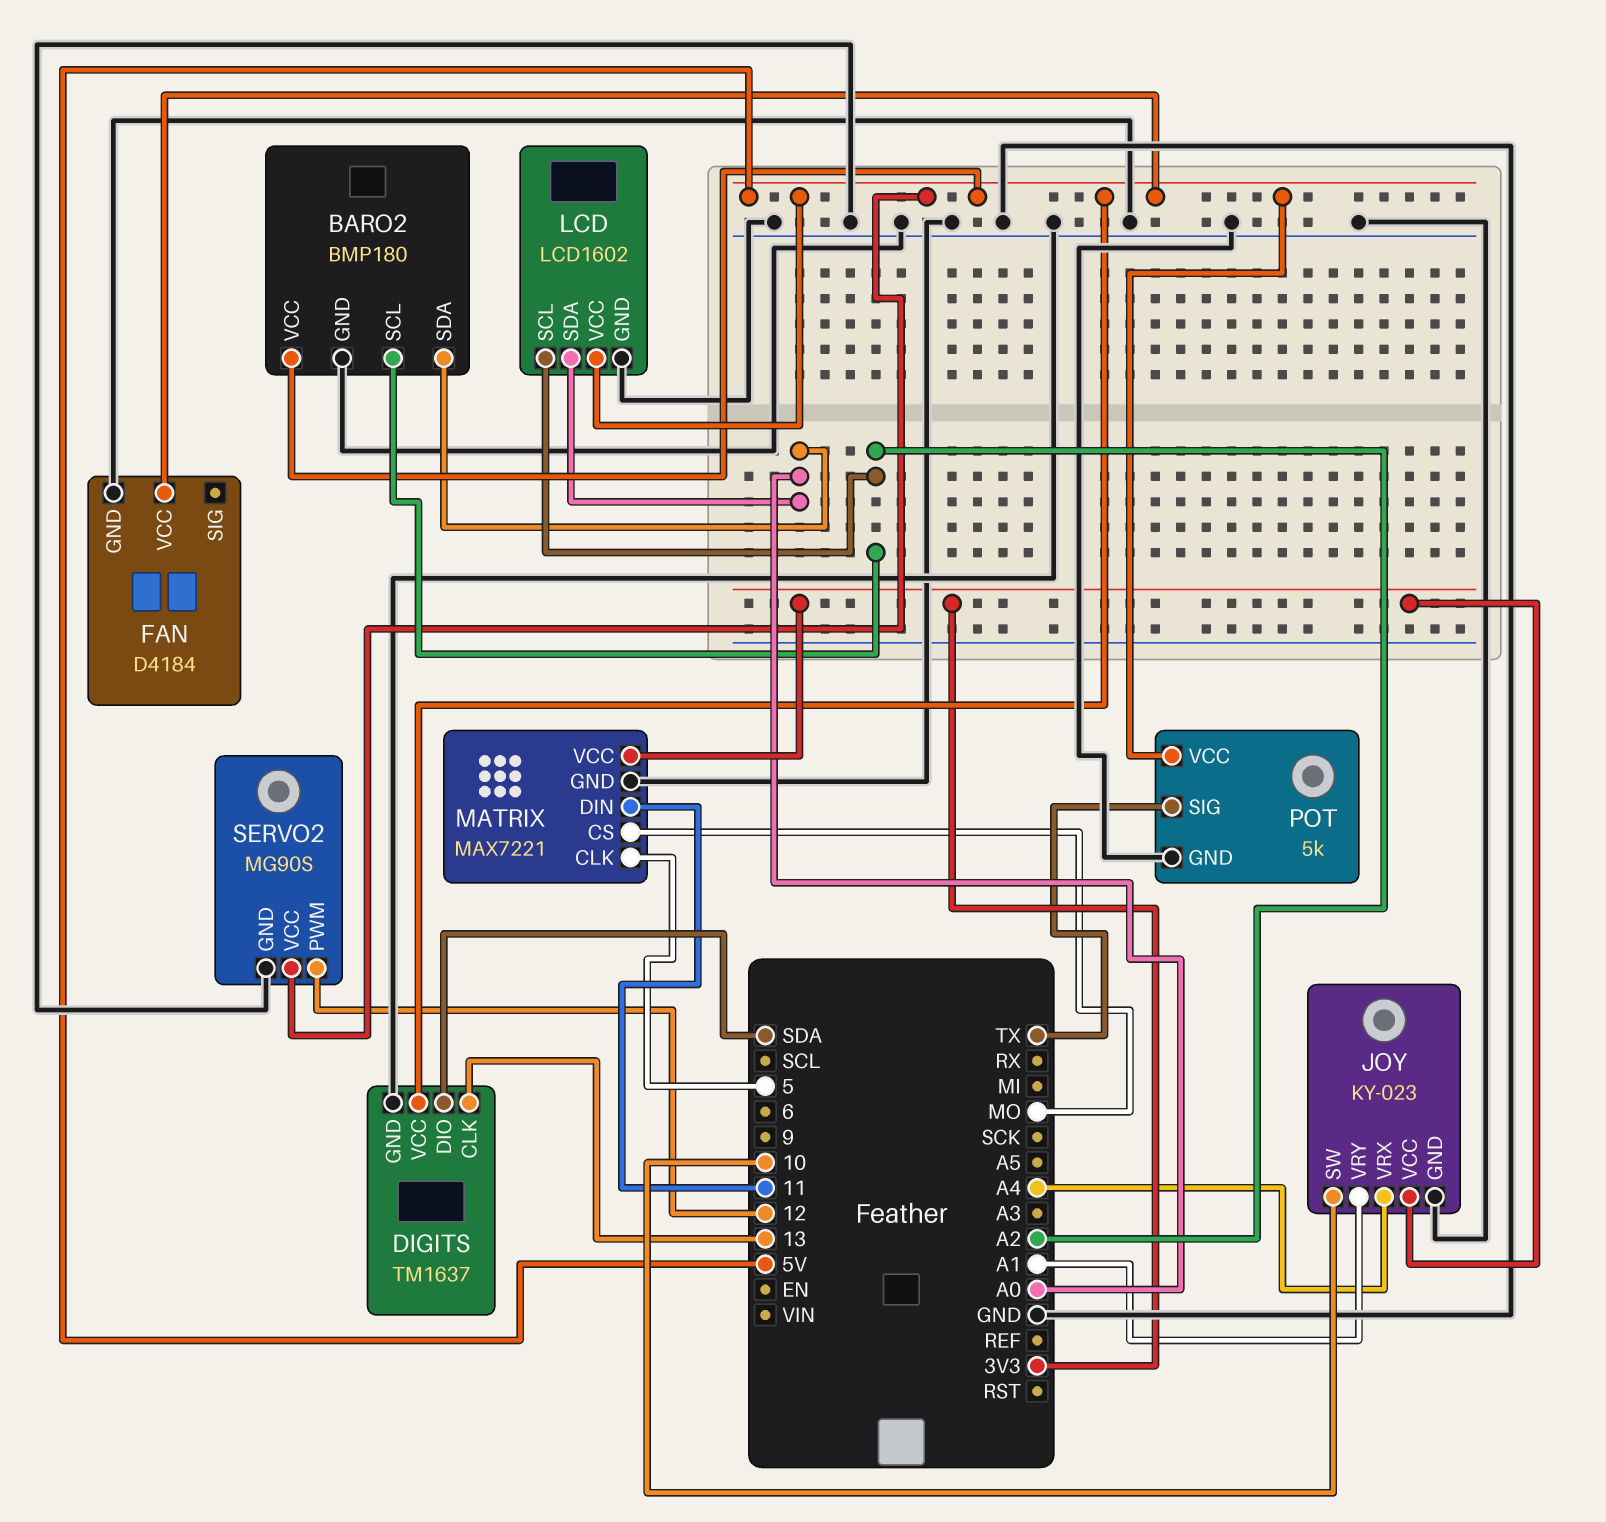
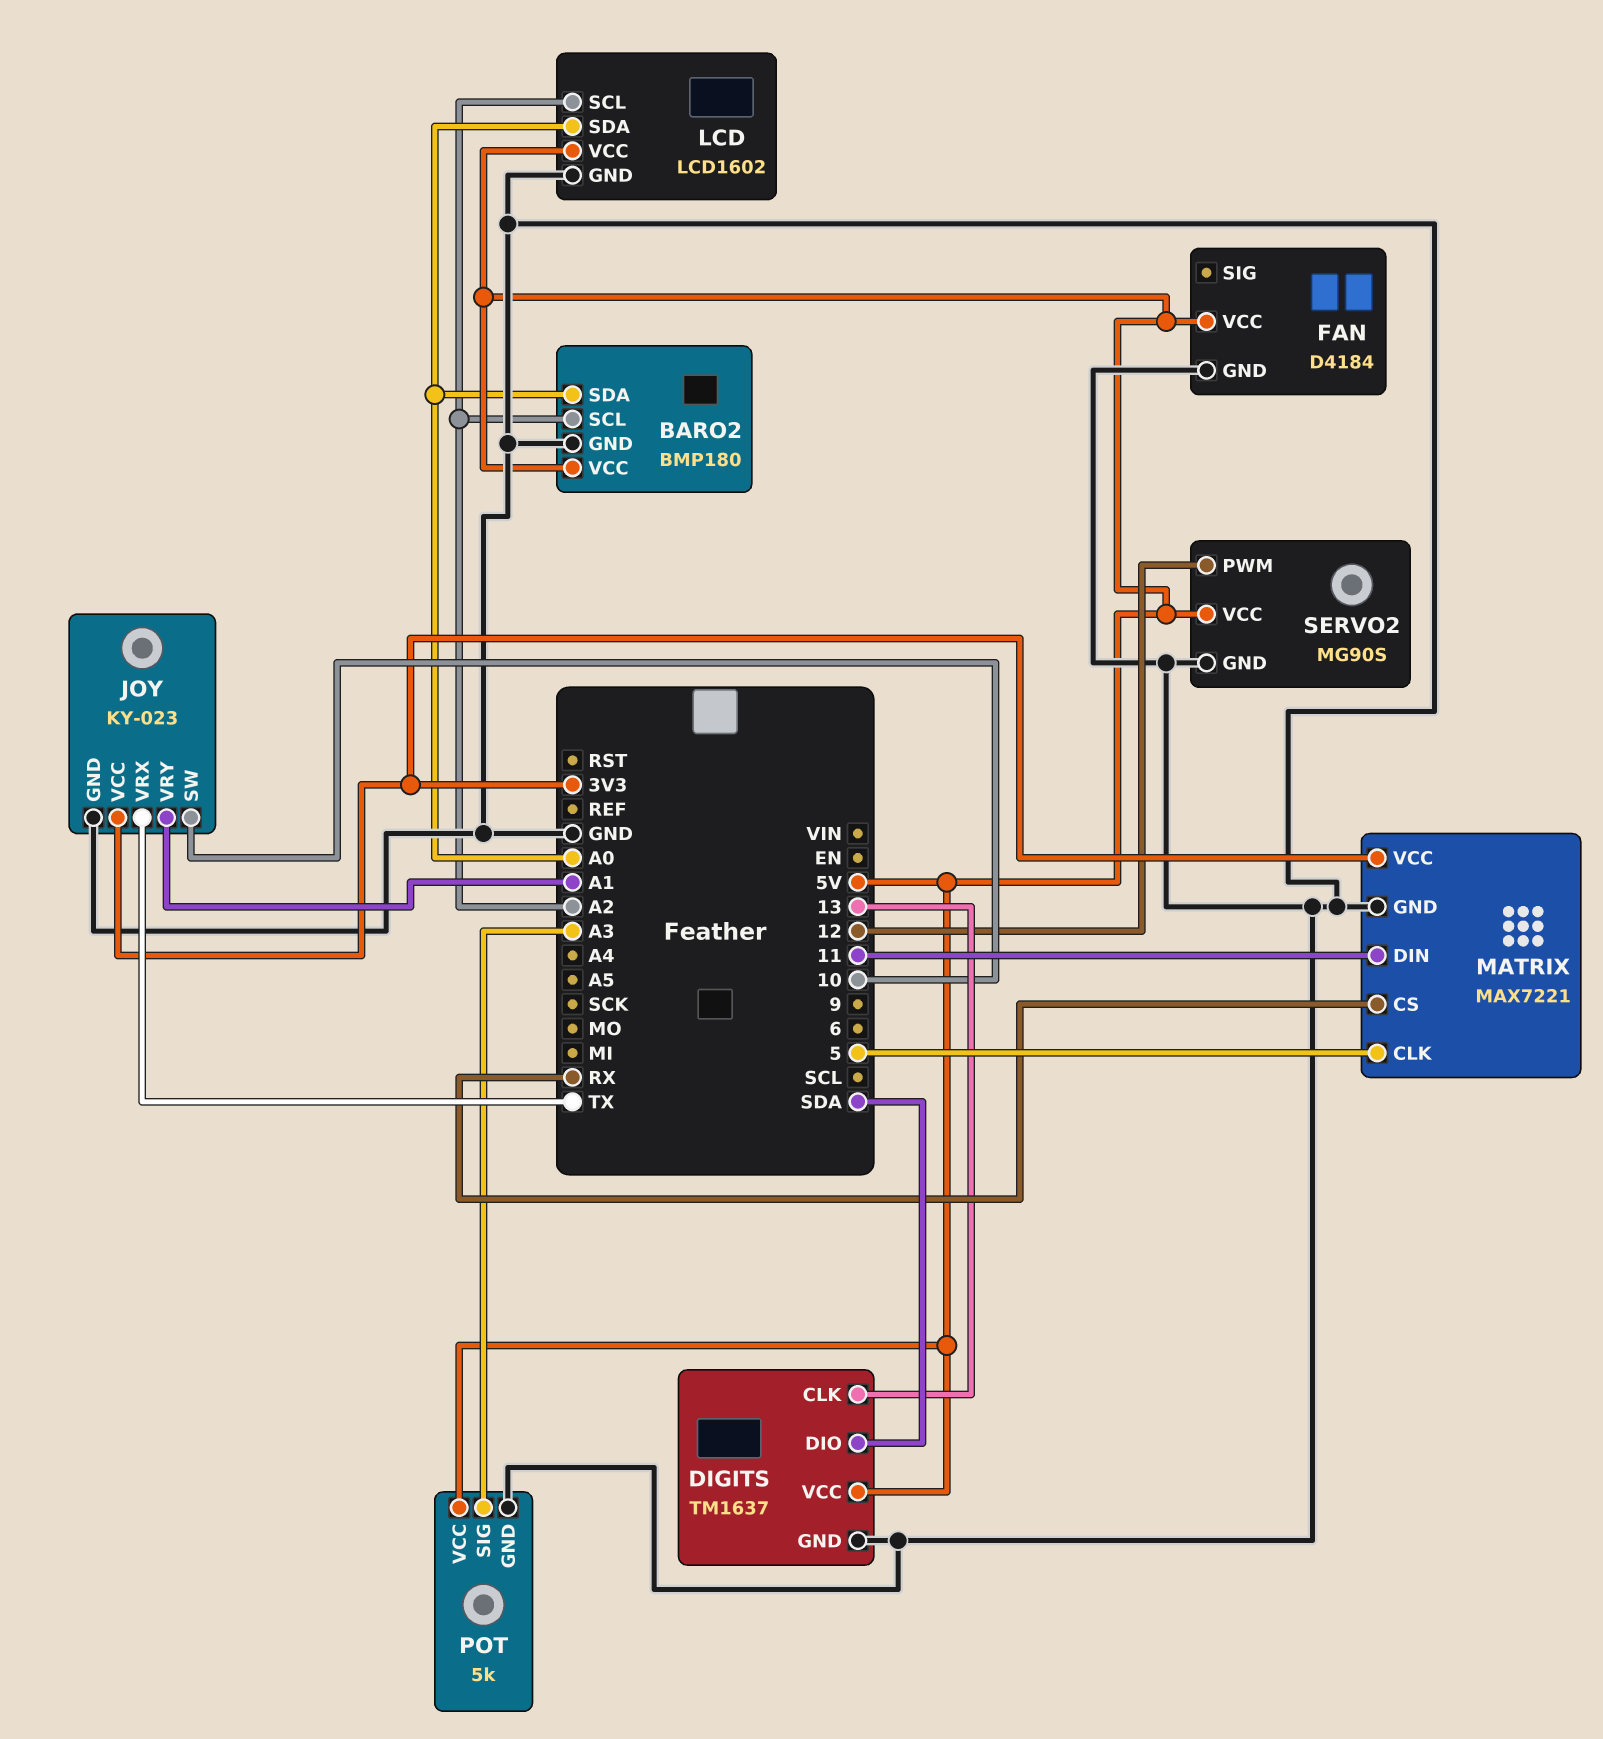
JOY pin VRX: A4 -> TX
MATRIX pin CS: MO -> RX
POT pin SIG: TX -> A3

